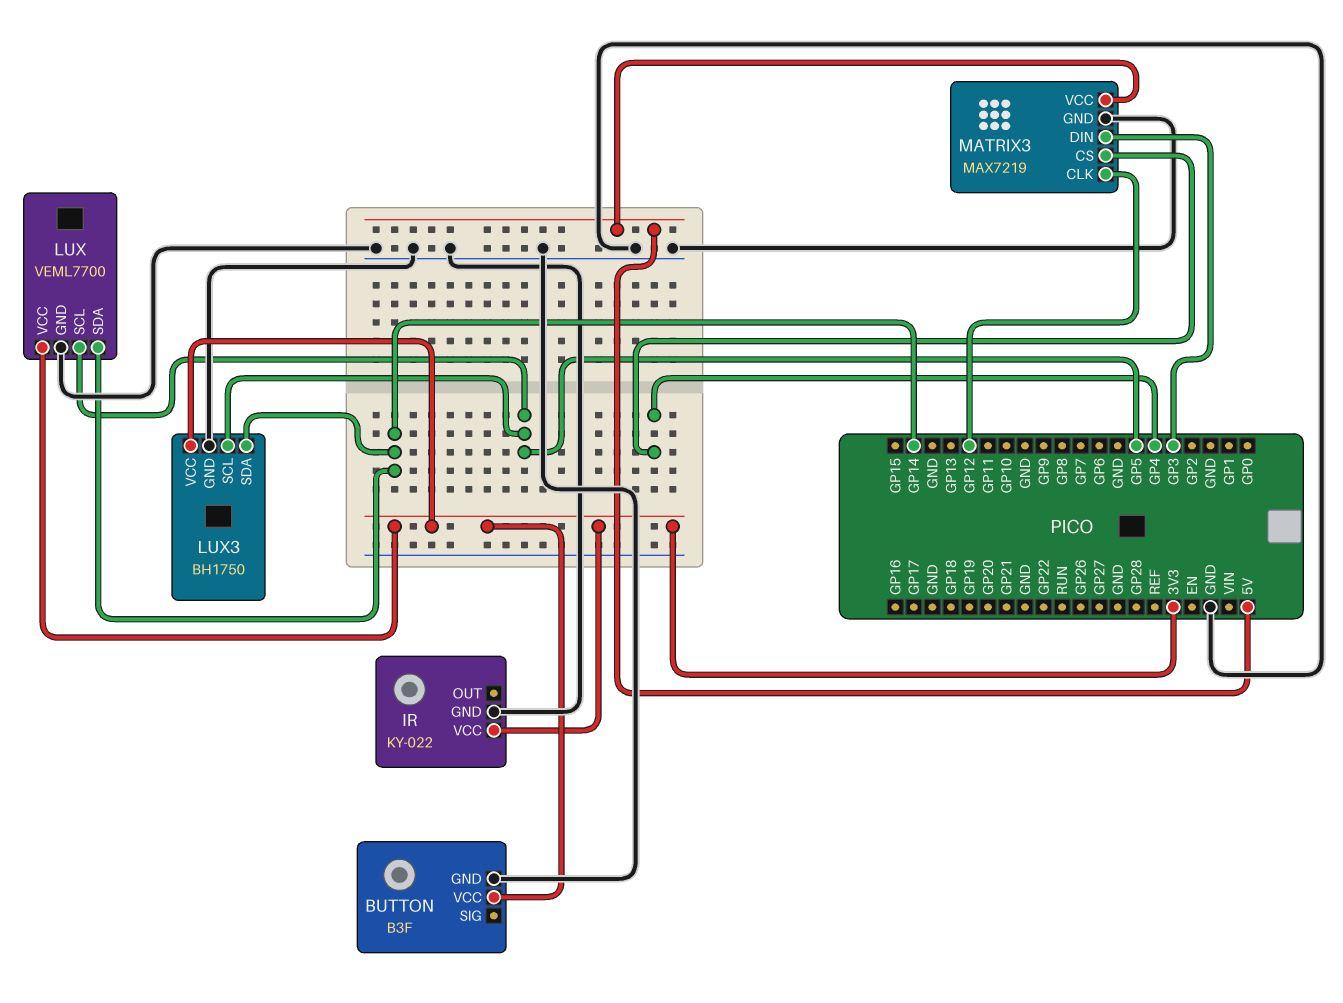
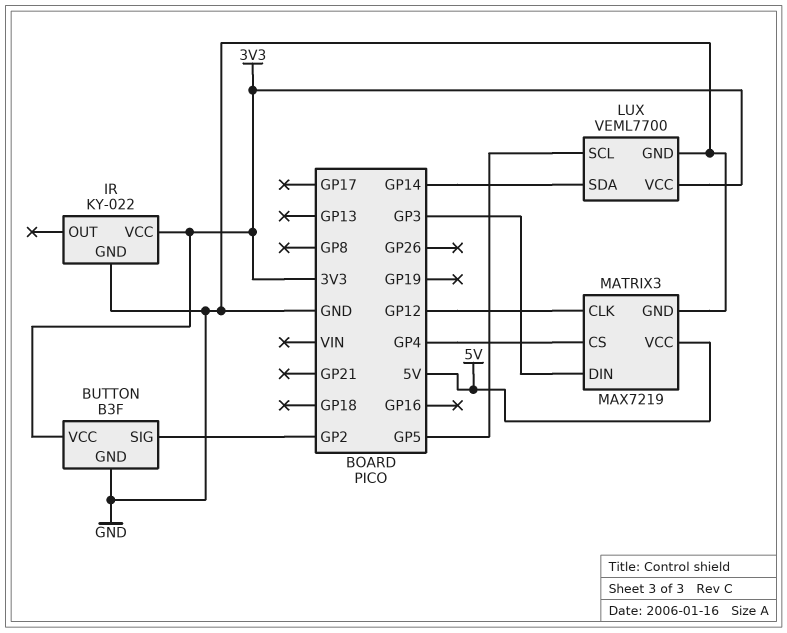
BUTTON pin SIG: none -> GP2
LUX3: BH1750 -> none
LUX3 pin GND: GND -> none
LUX3 pin SCL: GP5 -> none
LUX3 pin SDA: GP14 -> none
LUX3 pin VCC: 3V3 -> none

